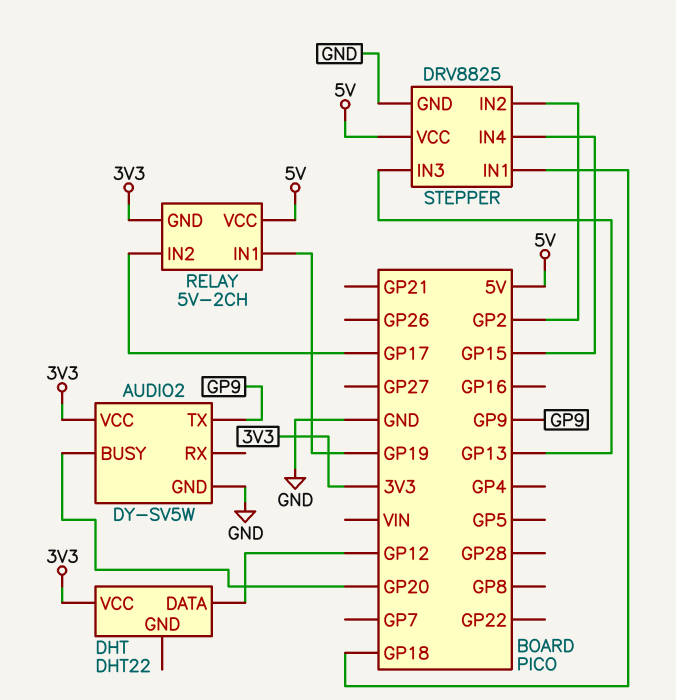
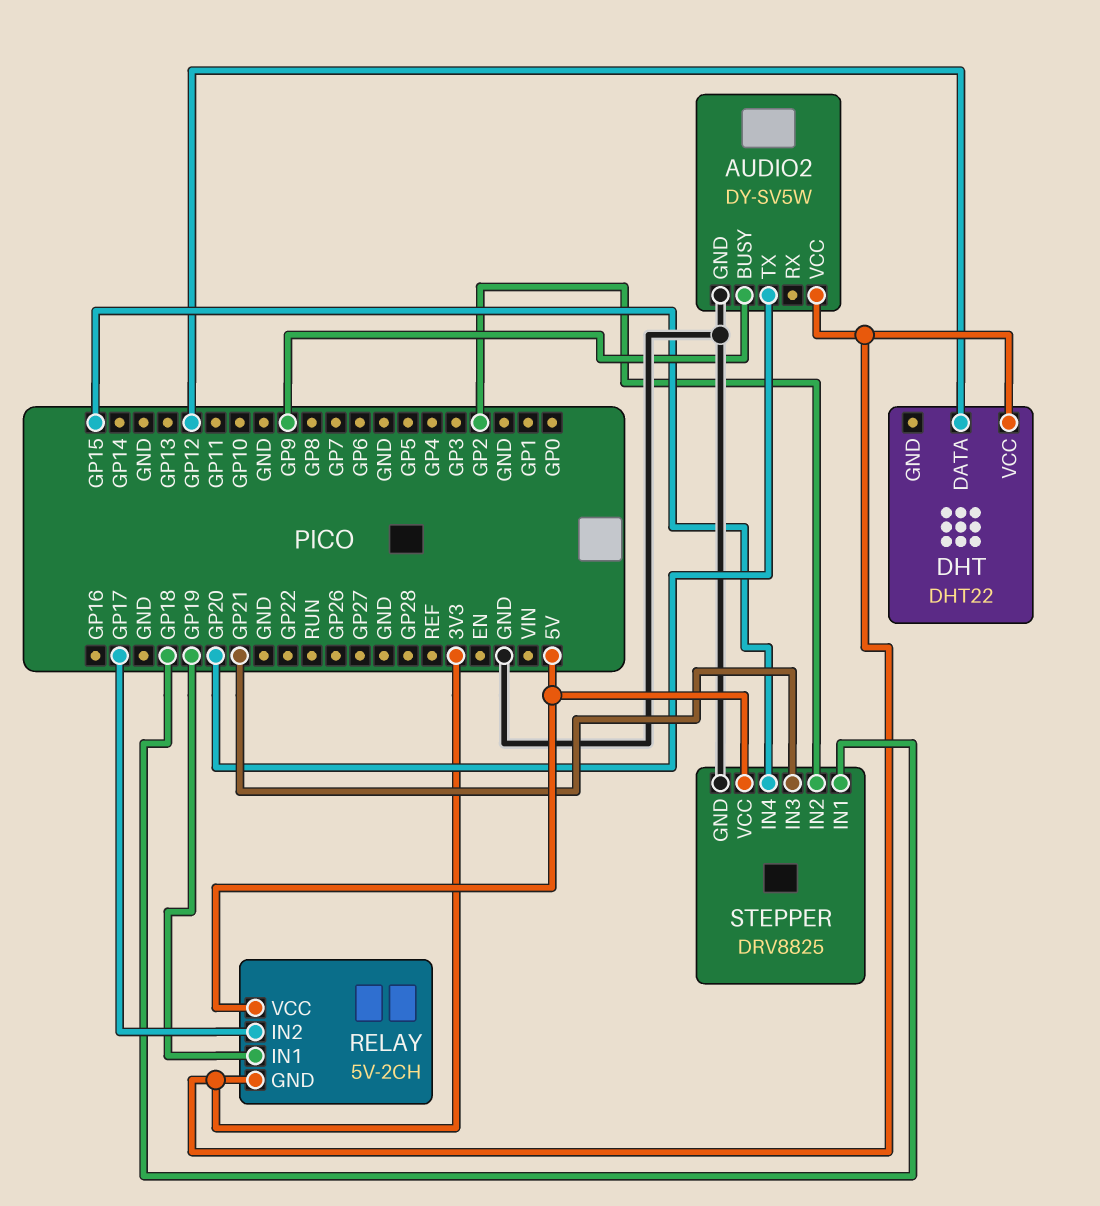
AUDIO2 pin BUSY: GP20 -> GP9
AUDIO2 pin TX: GP9 -> GP20
STEPPER pin IN3: GP13 -> GP21

